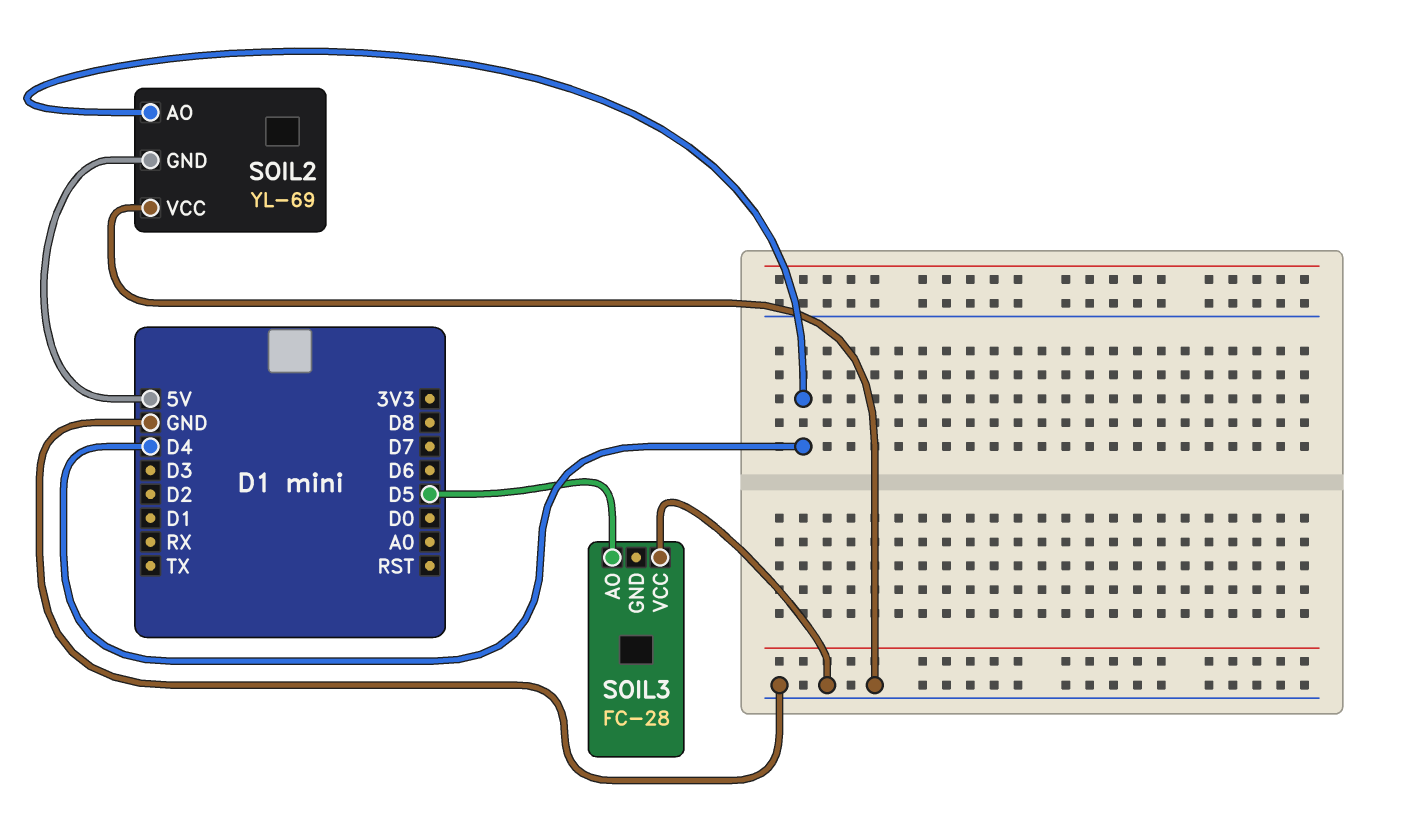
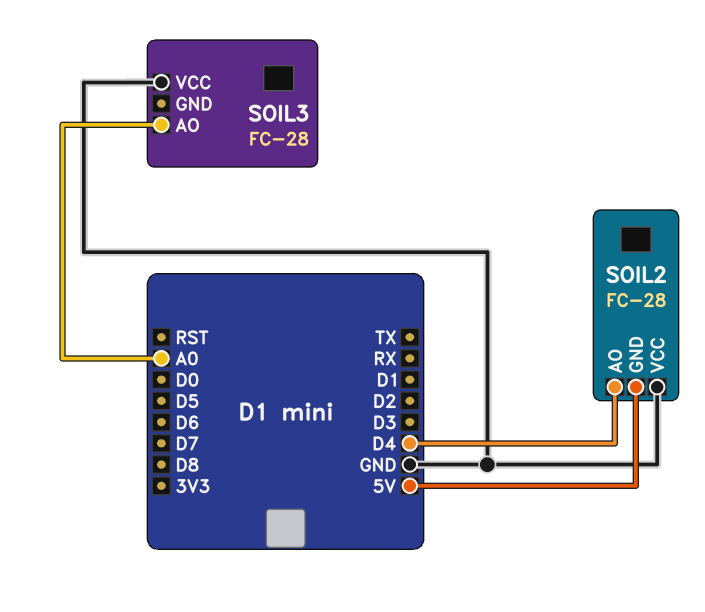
SOIL2: YL-69 -> FC-28
SOIL3 pin AO: D5 -> A0

